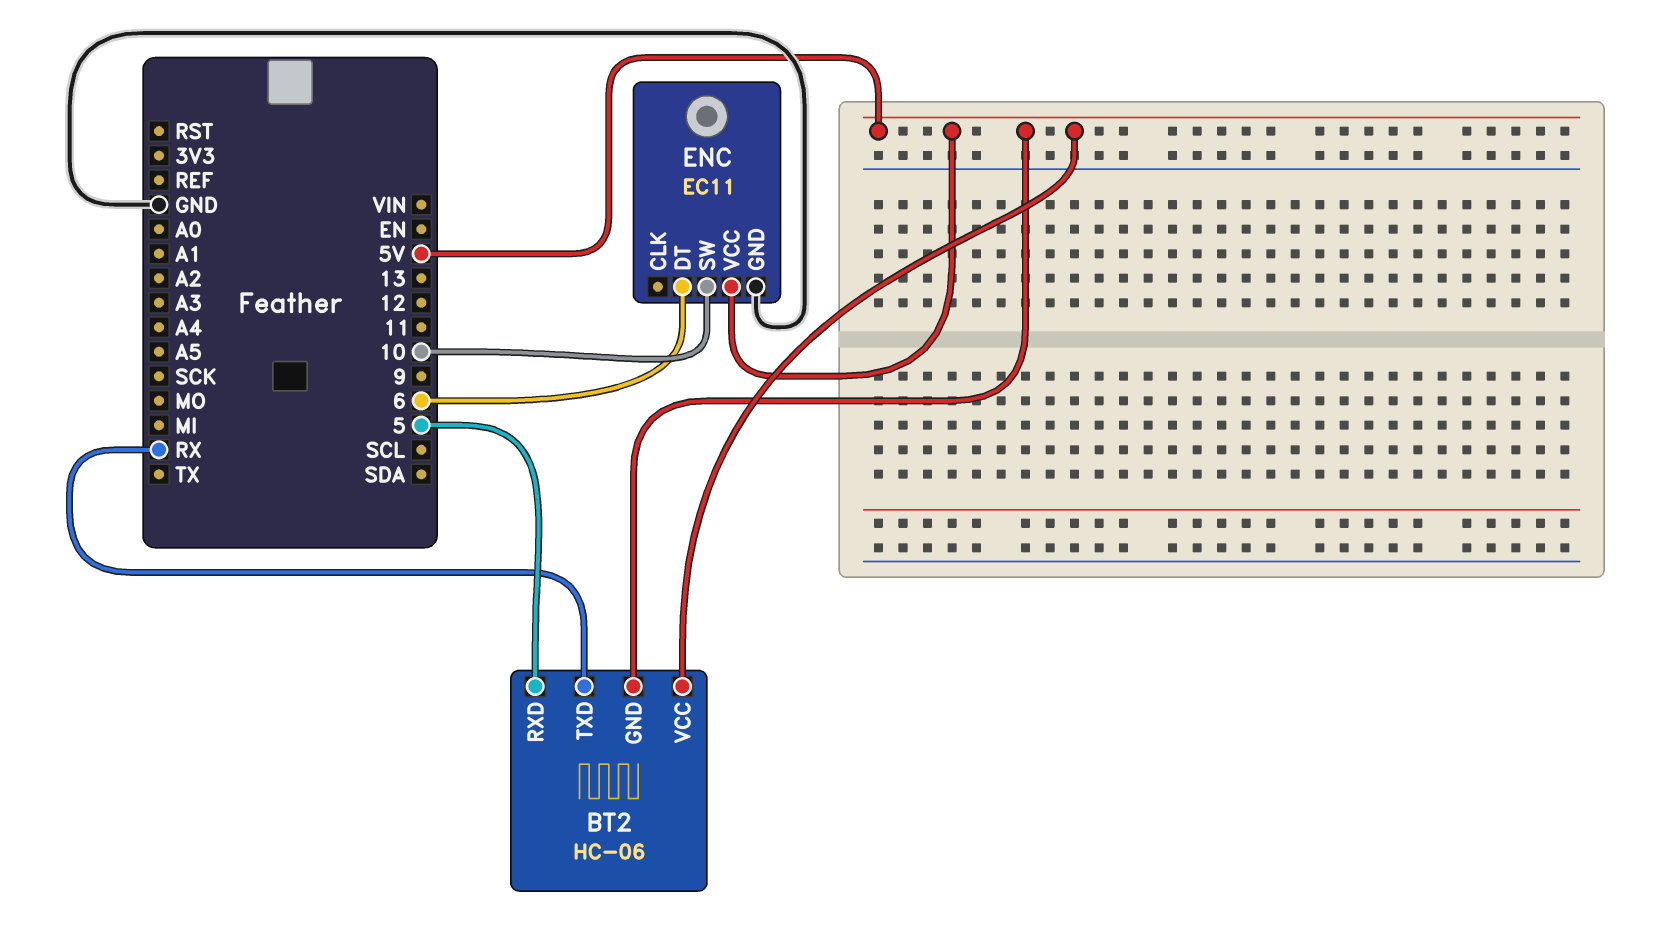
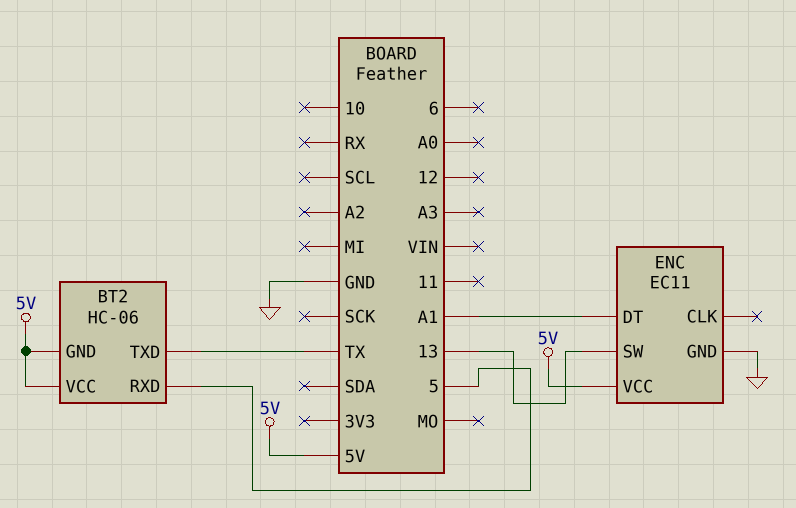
BT2 pin TXD: RX -> TX
ENC pin DT: 6 -> A1
ENC pin SW: 10 -> 13

